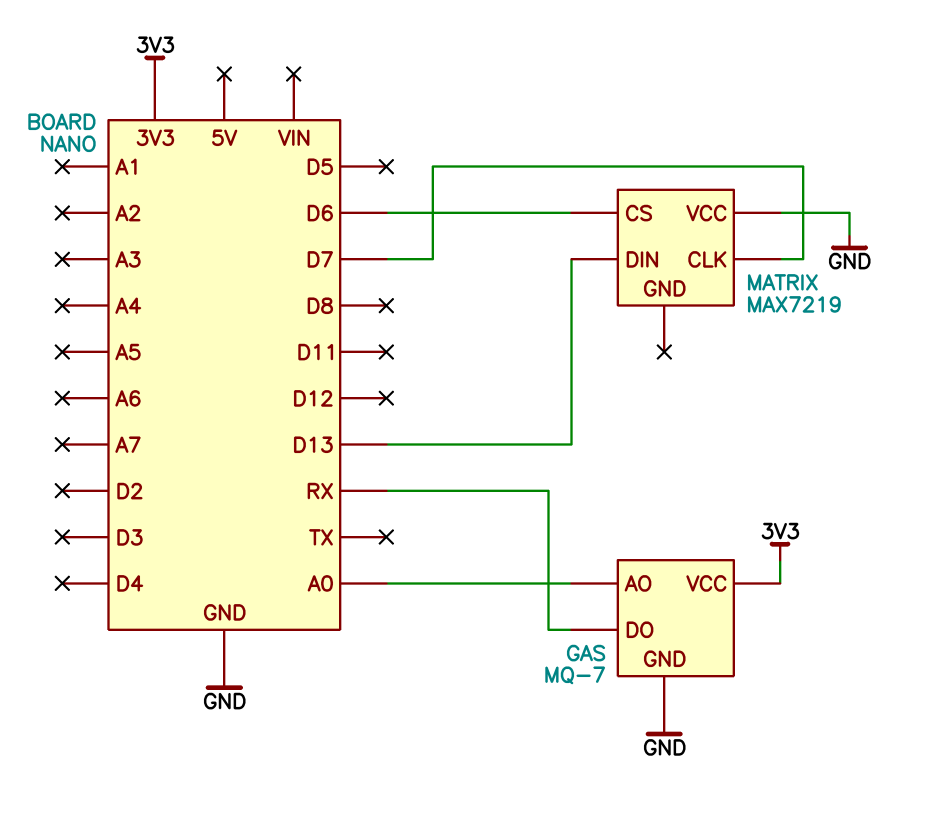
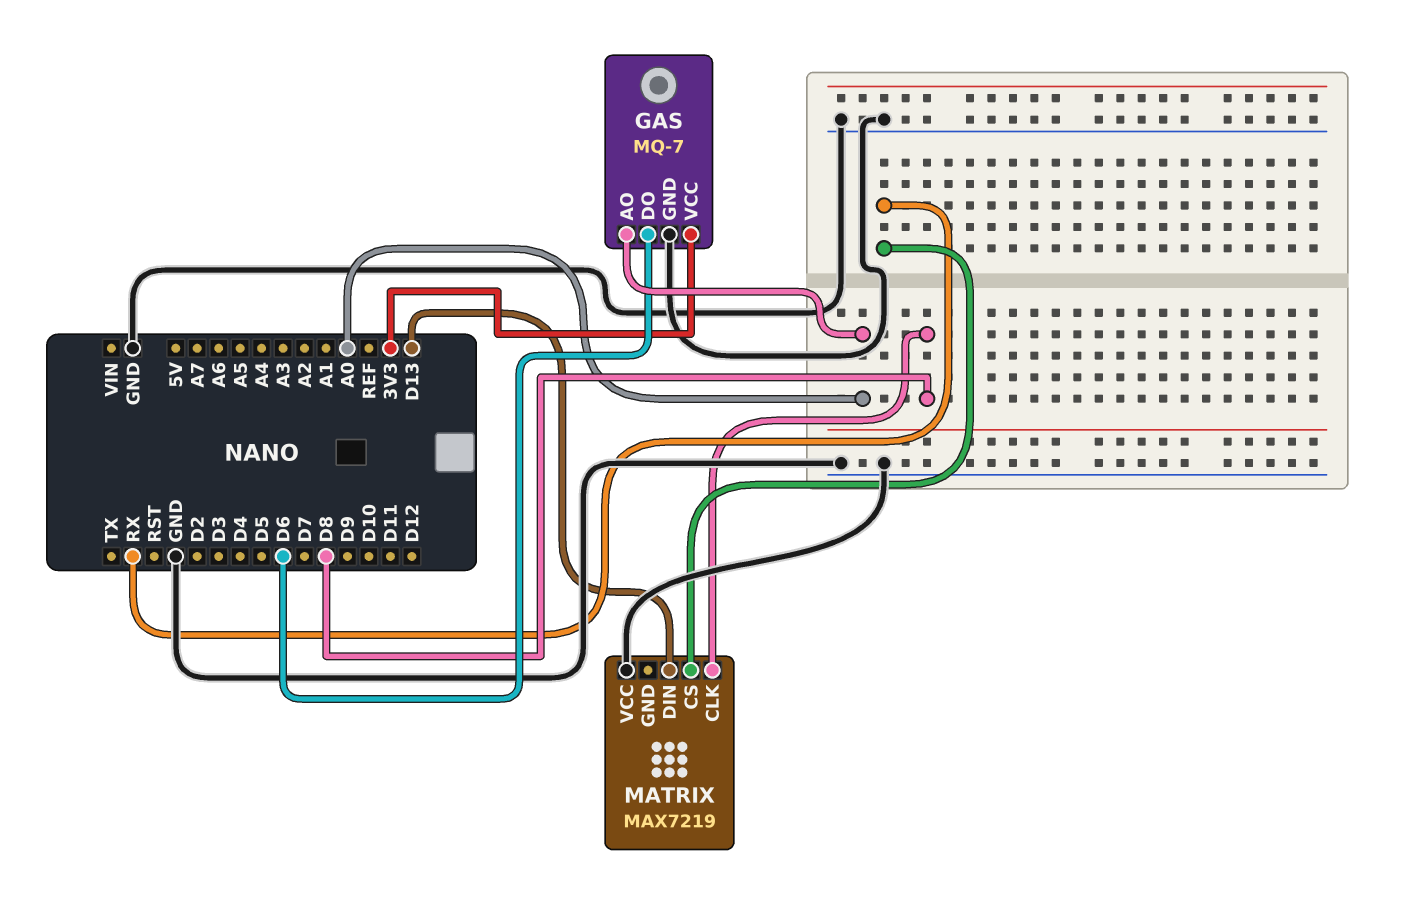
GAS pin DO: RX -> D6
MATRIX pin CLK: D7 -> D8
MATRIX pin CS: D6 -> RX

